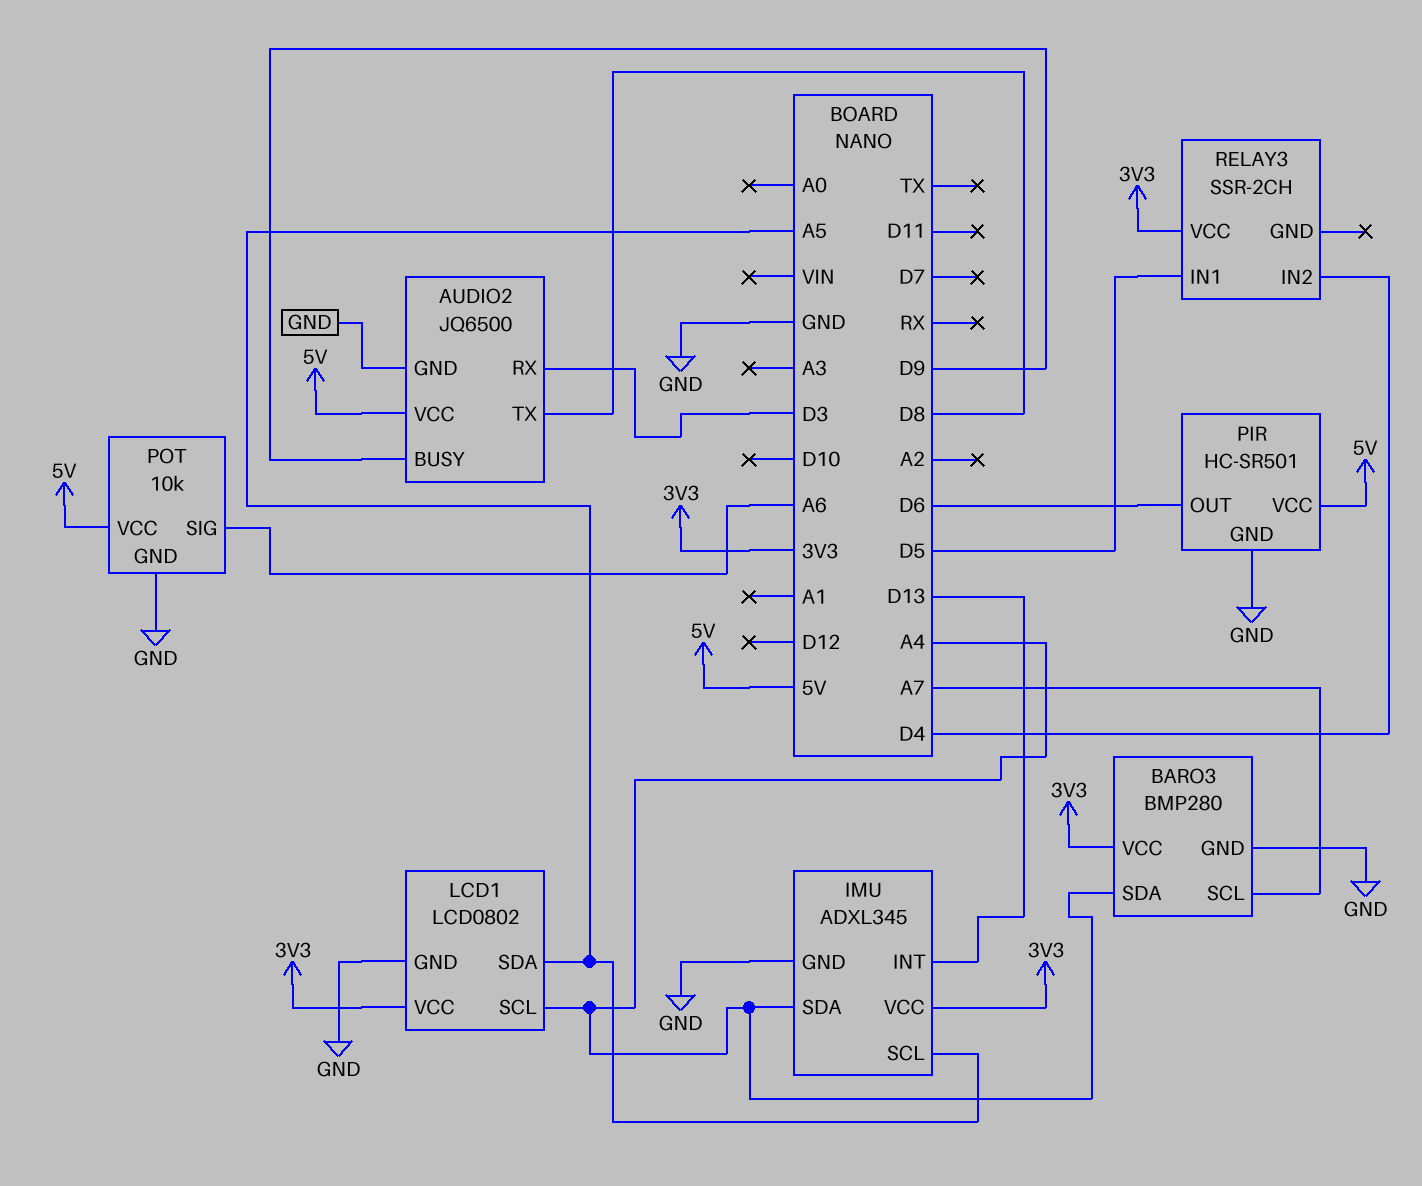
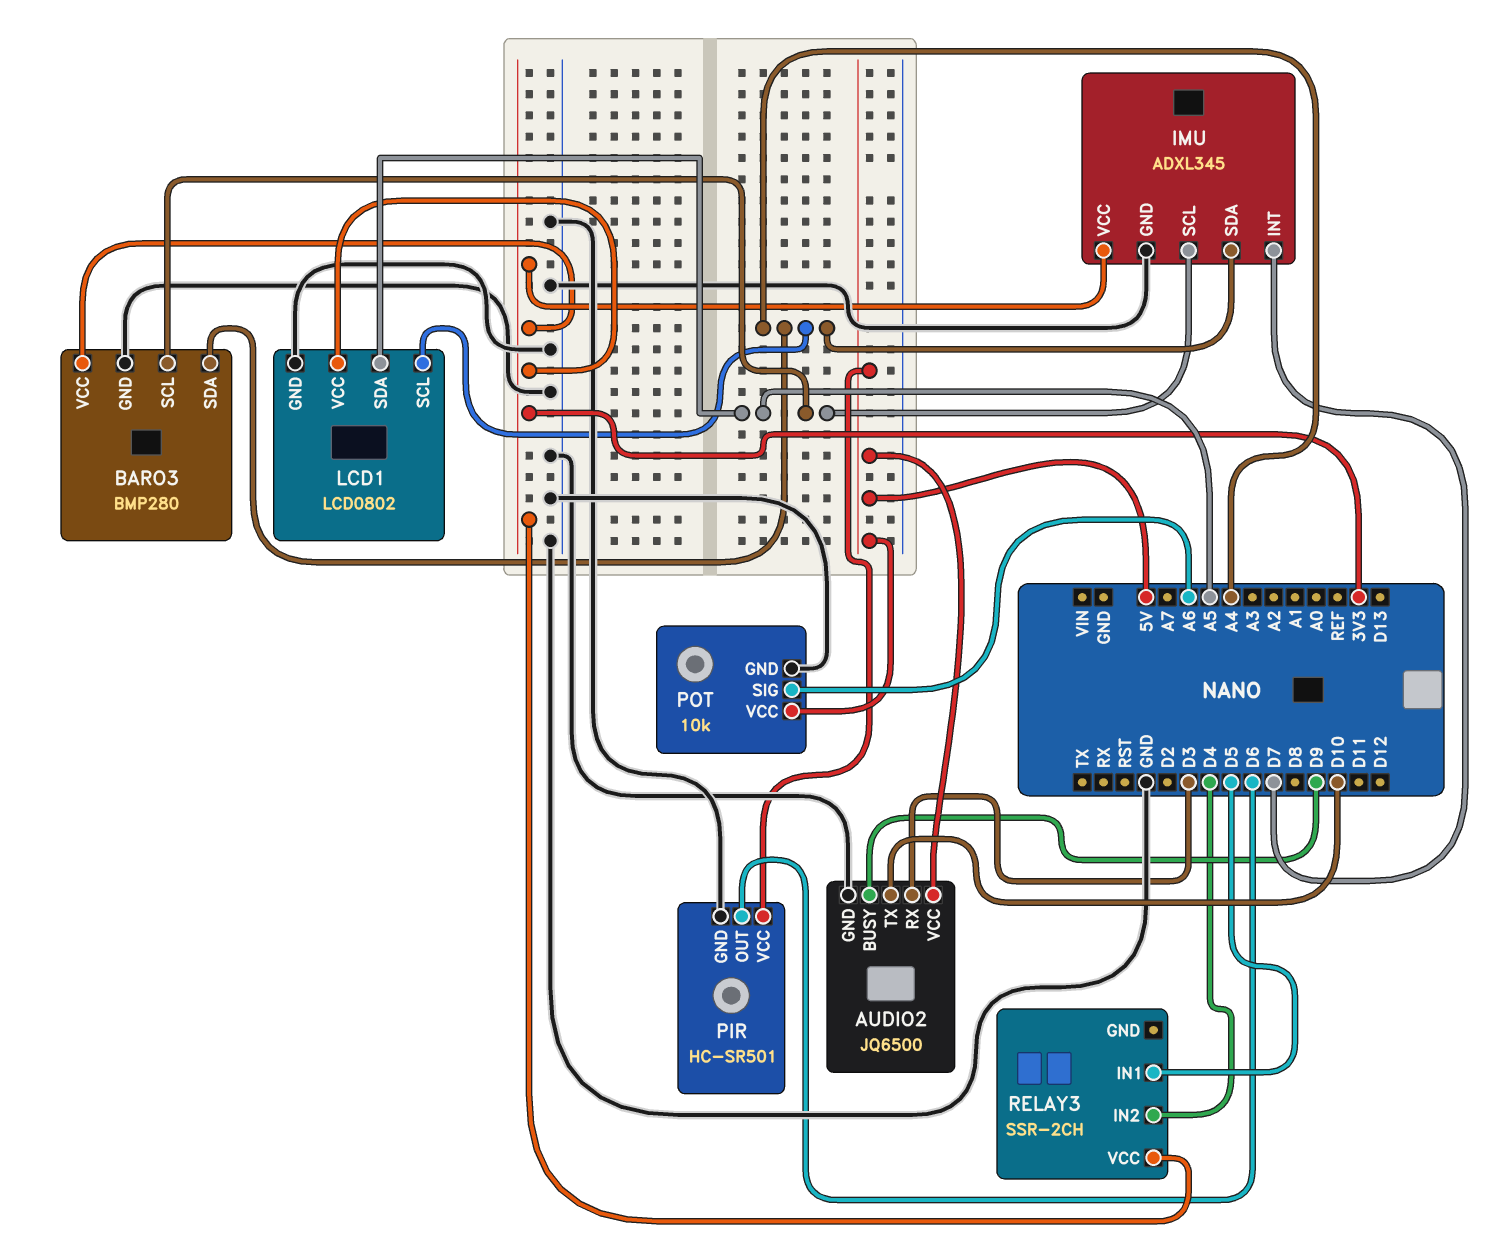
AUDIO2 pin TX: D8 -> D10
BARO3 pin SCL: A7 -> A5
IMU pin INT: D13 -> D7

